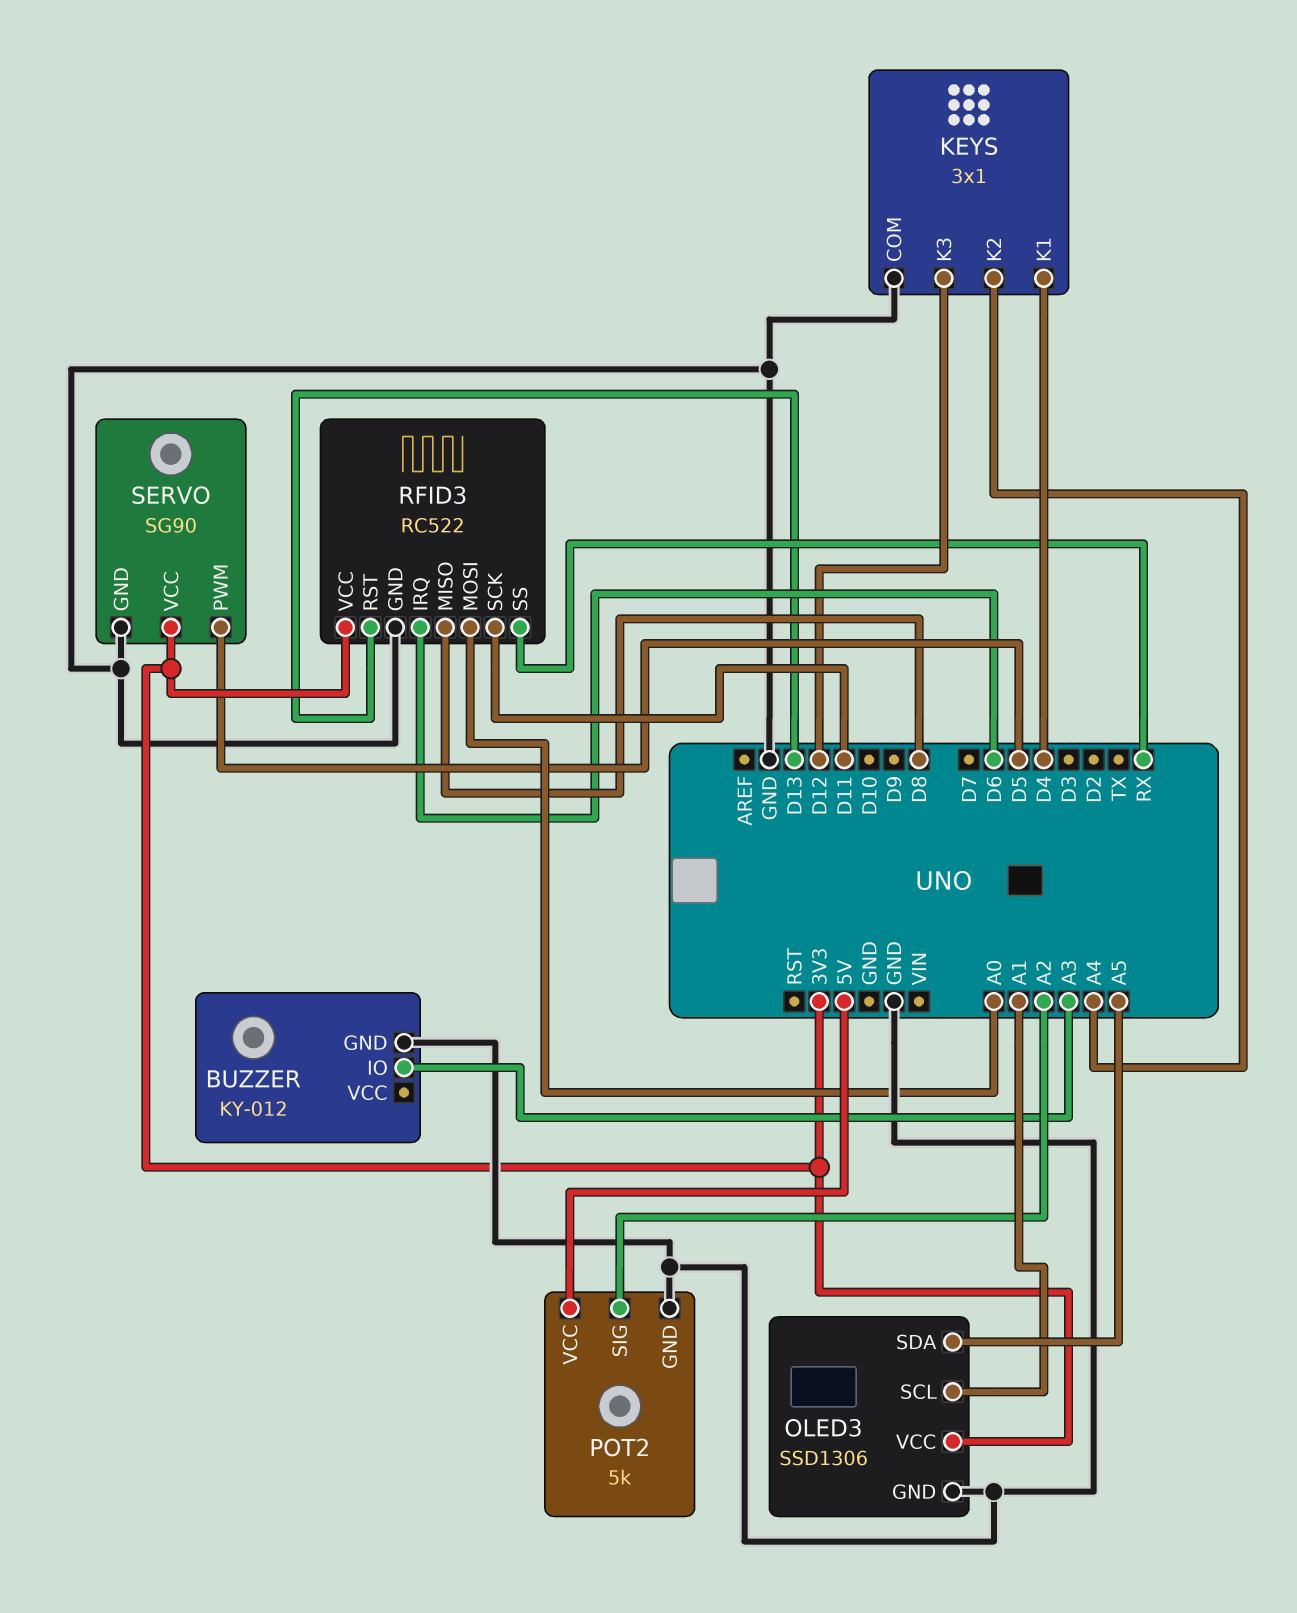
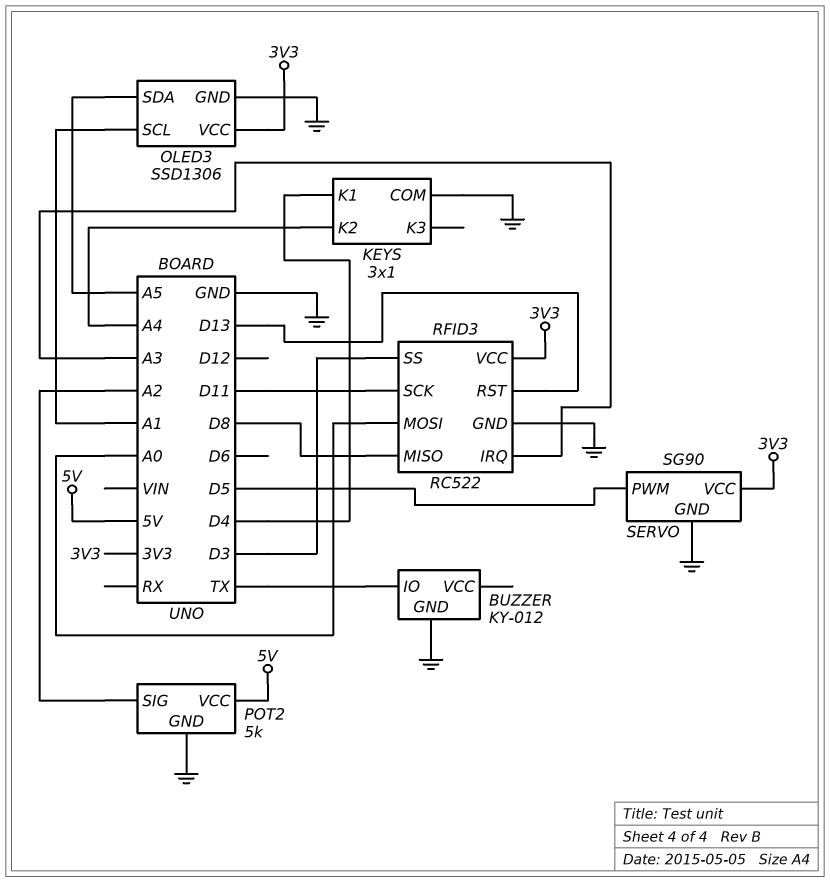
BUZZER pin IO: A3 -> TX
KEYS pin K3: D12 -> none
RFID3 pin IRQ: D6 -> A3
RFID3 pin SS: RX -> D3

